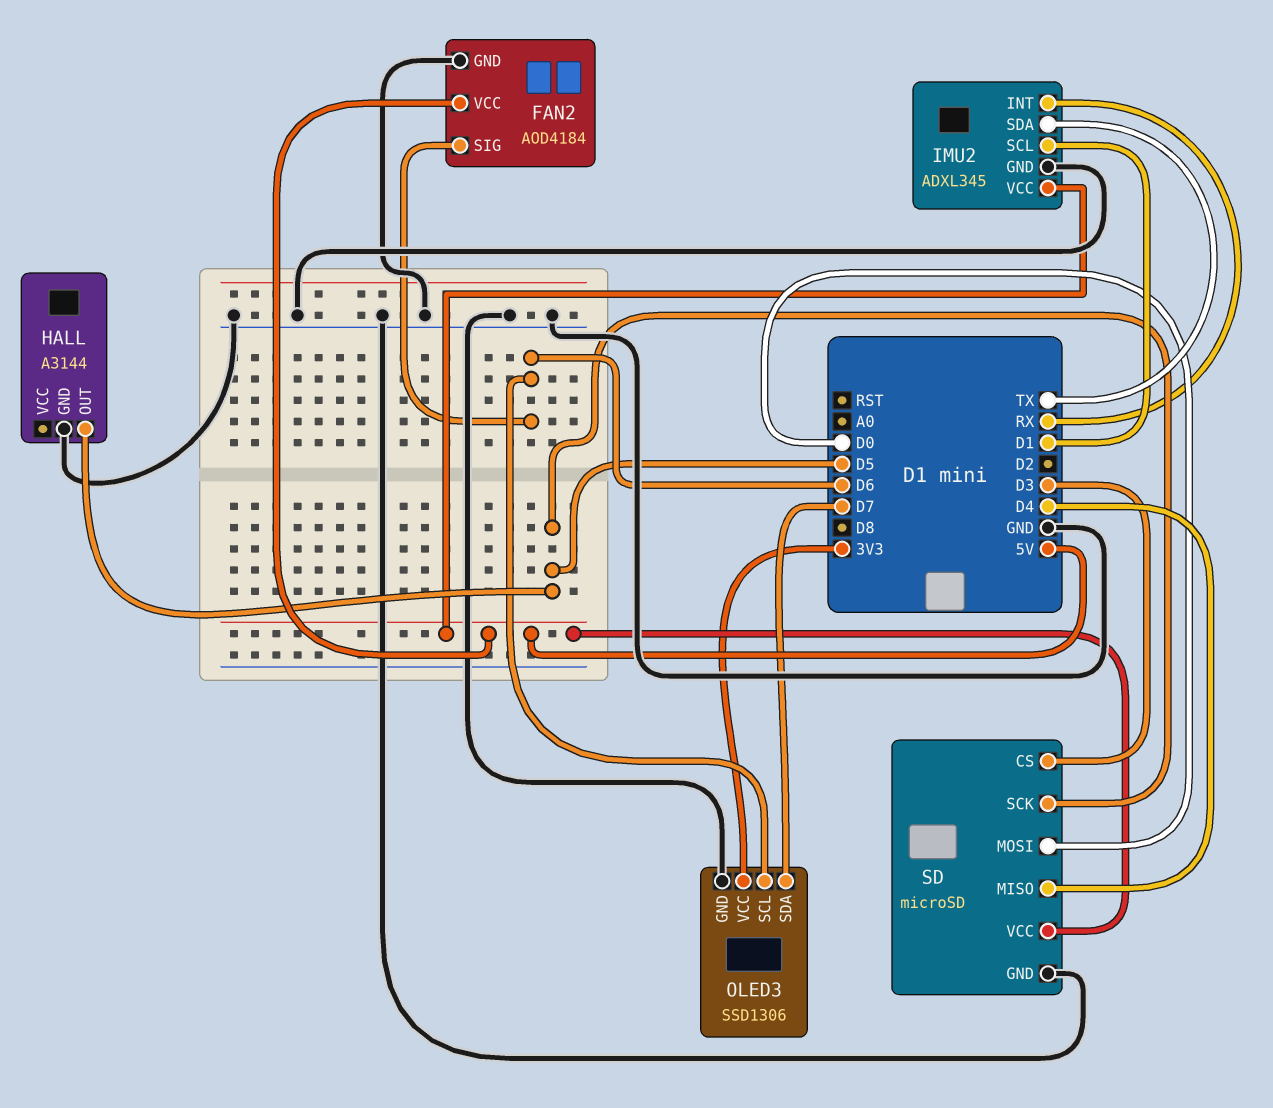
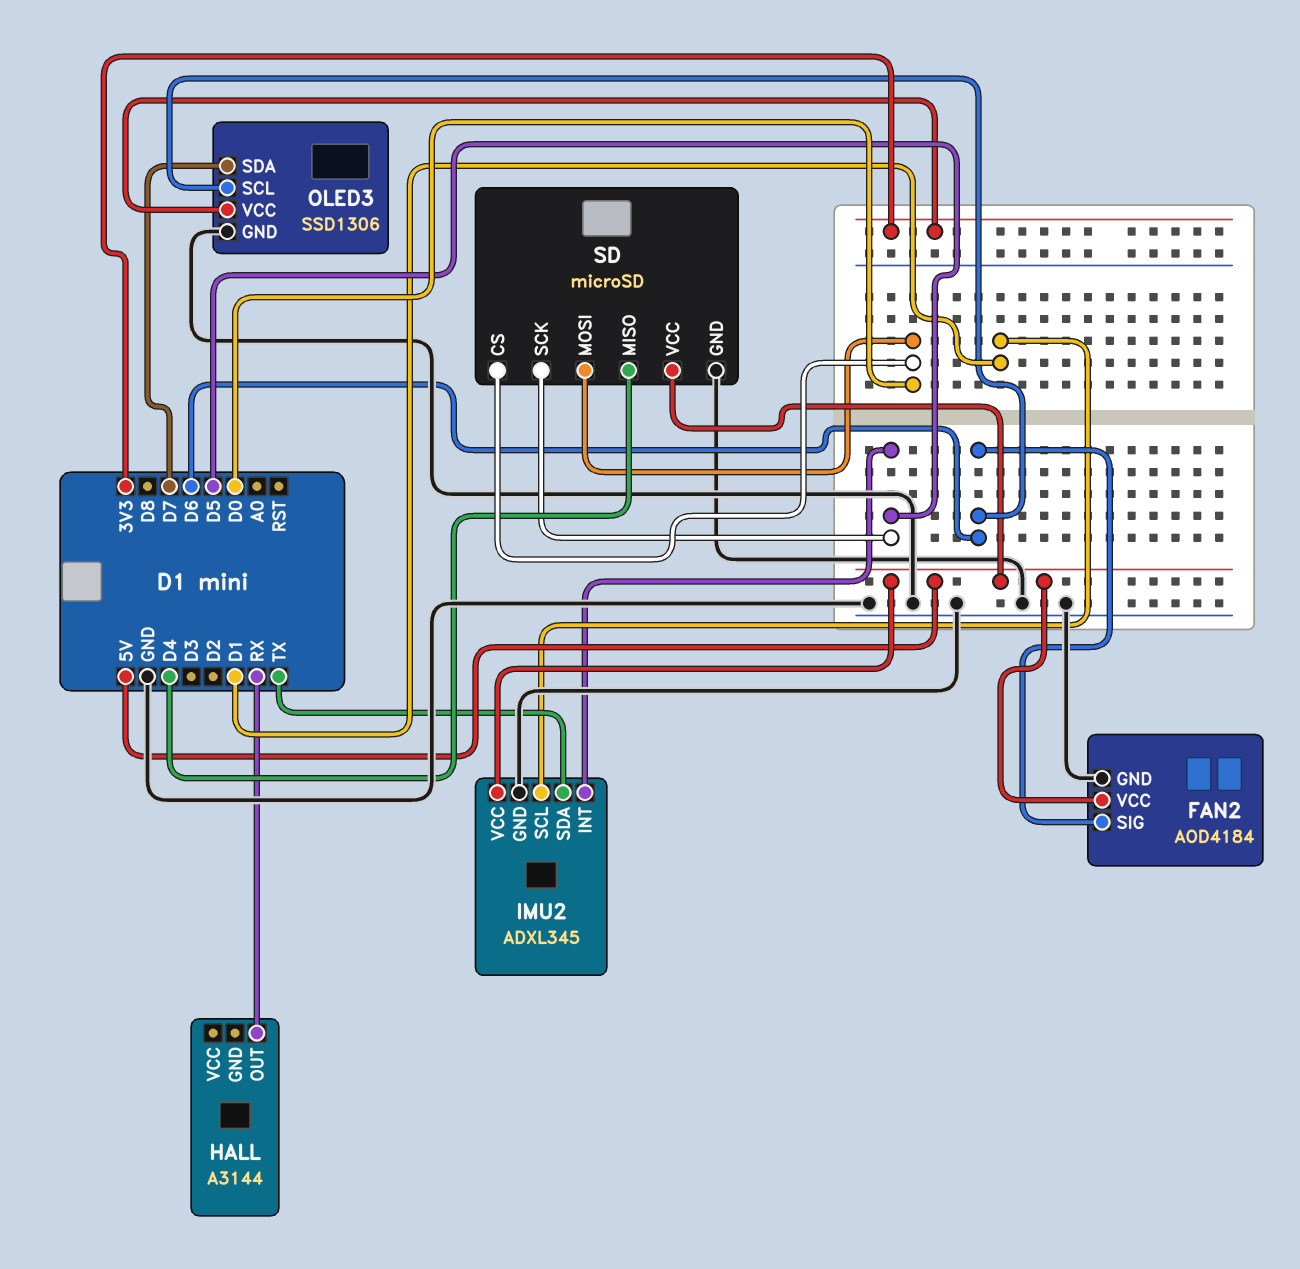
HALL pin GND: GND -> none
HALL pin OUT: D5 -> RX
IMU2 pin INT: RX -> D5
SD pin CS: D3 -> D0

